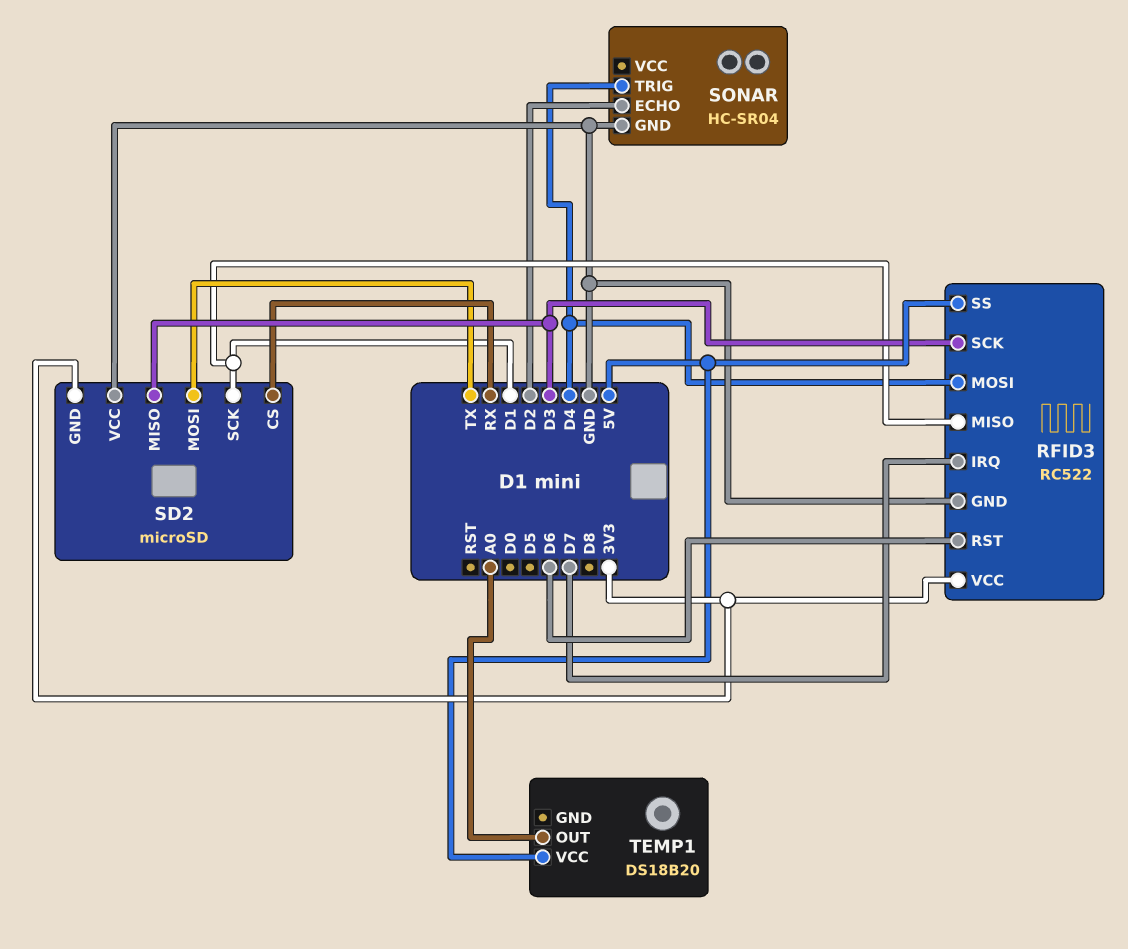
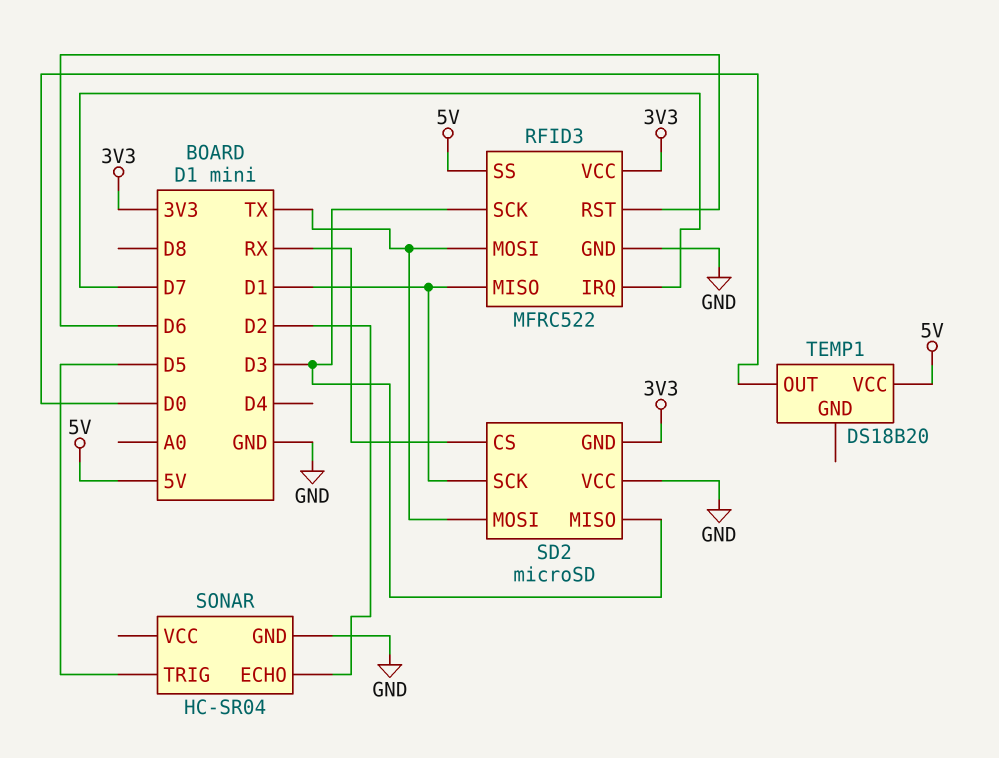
RFID3: RC522 -> MFRC522
RFID3 pin MOSI: D4 -> TX
SONAR pin TRIG: D4 -> D5
TEMP1 pin OUT: A0 -> D0

